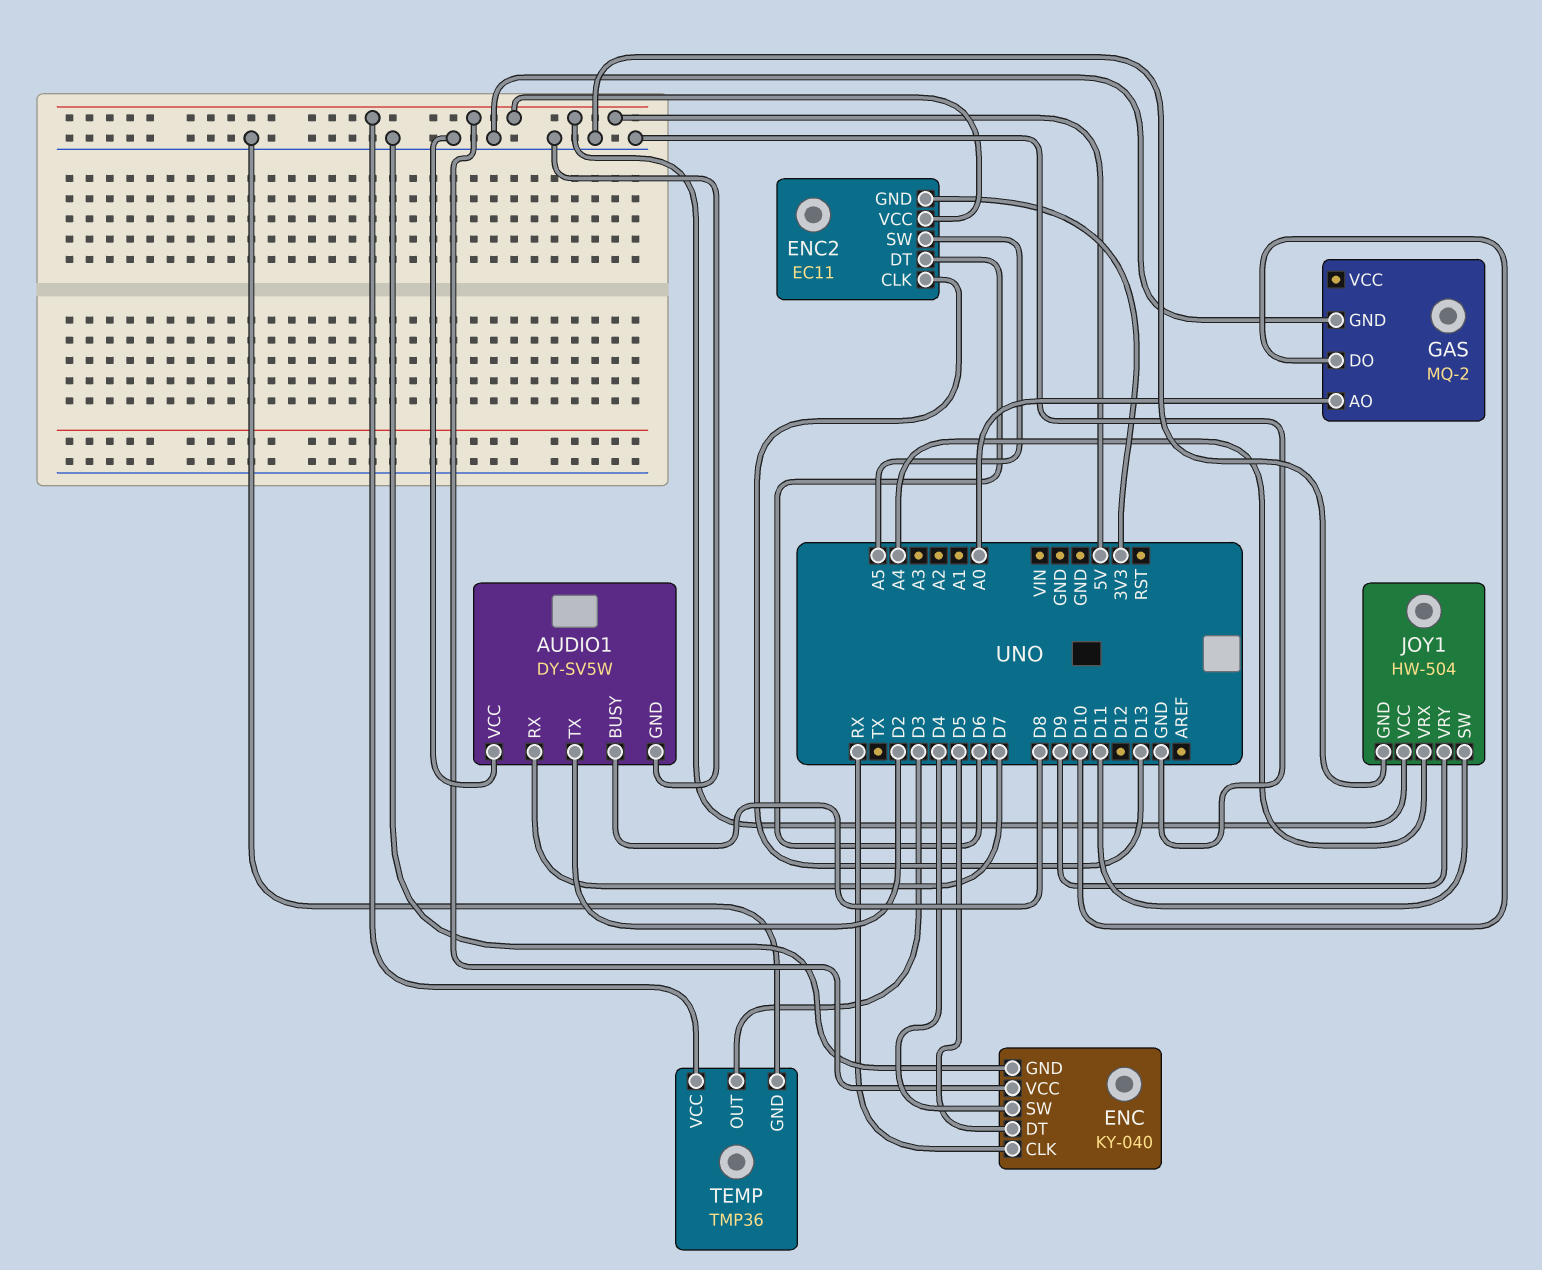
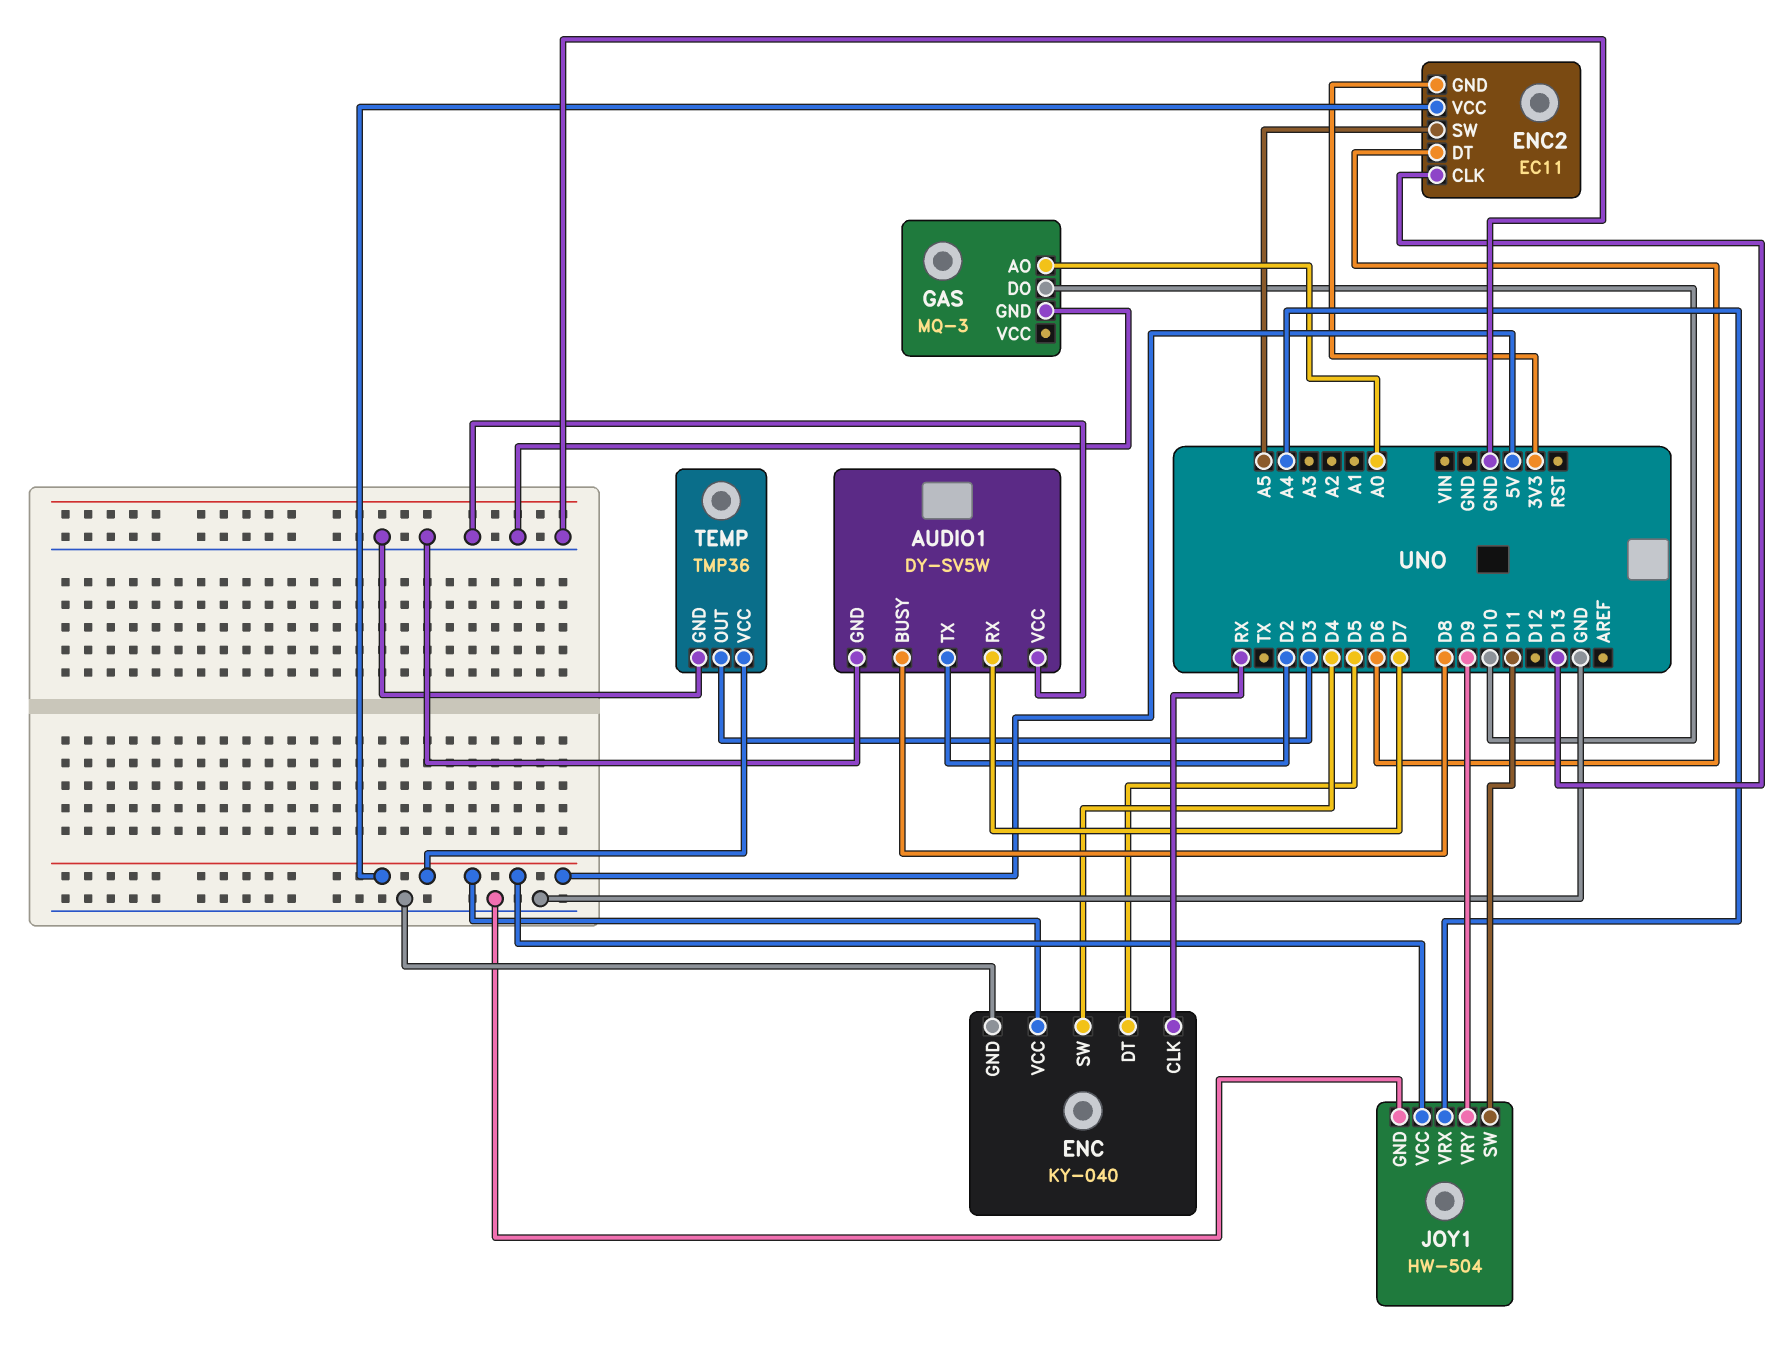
GAS: MQ-2 -> MQ-3

